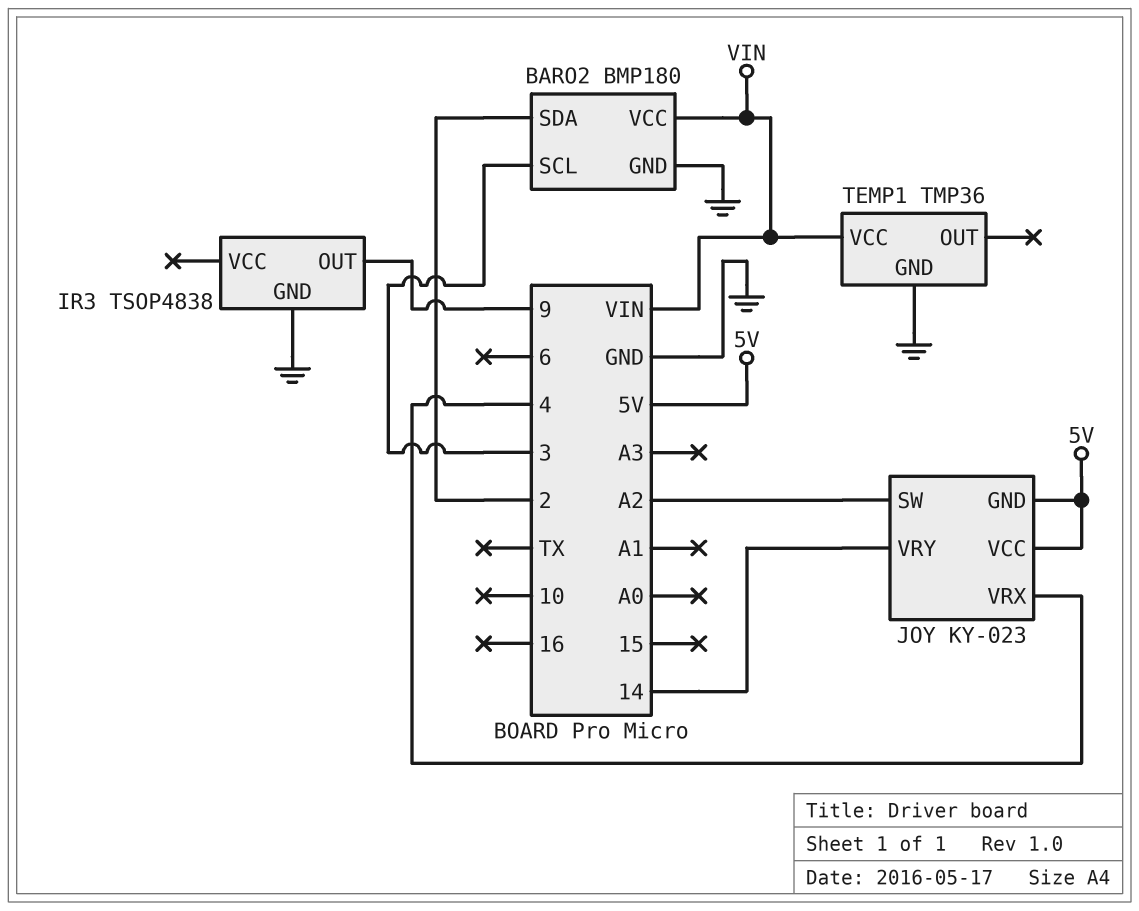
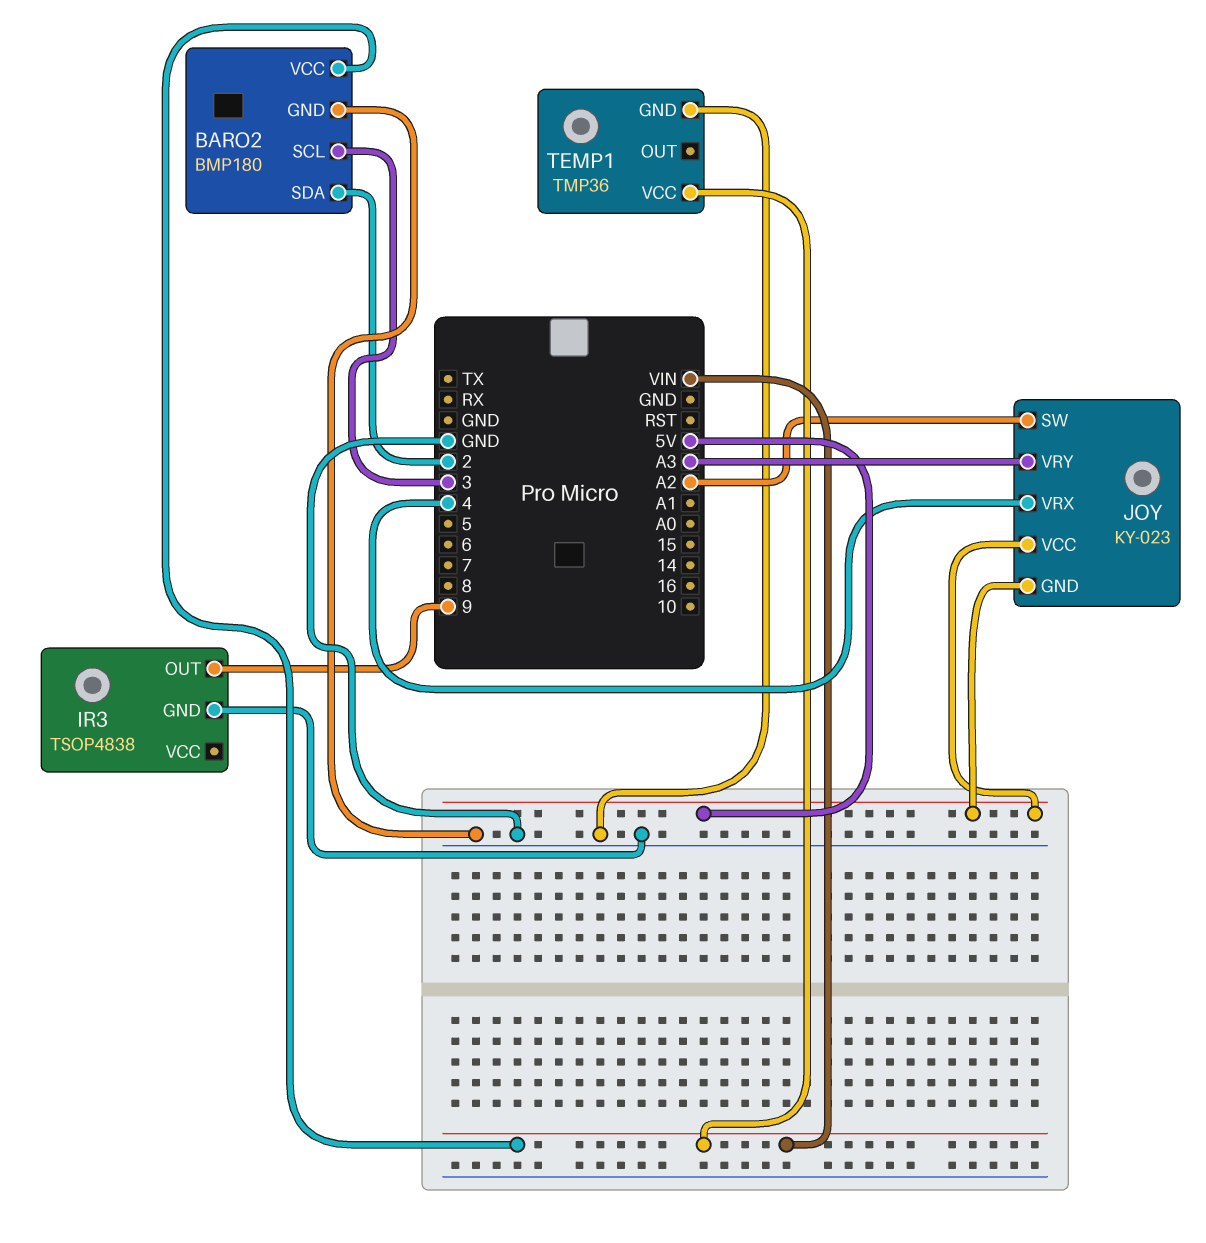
JOY pin VRY: 14 -> A3

